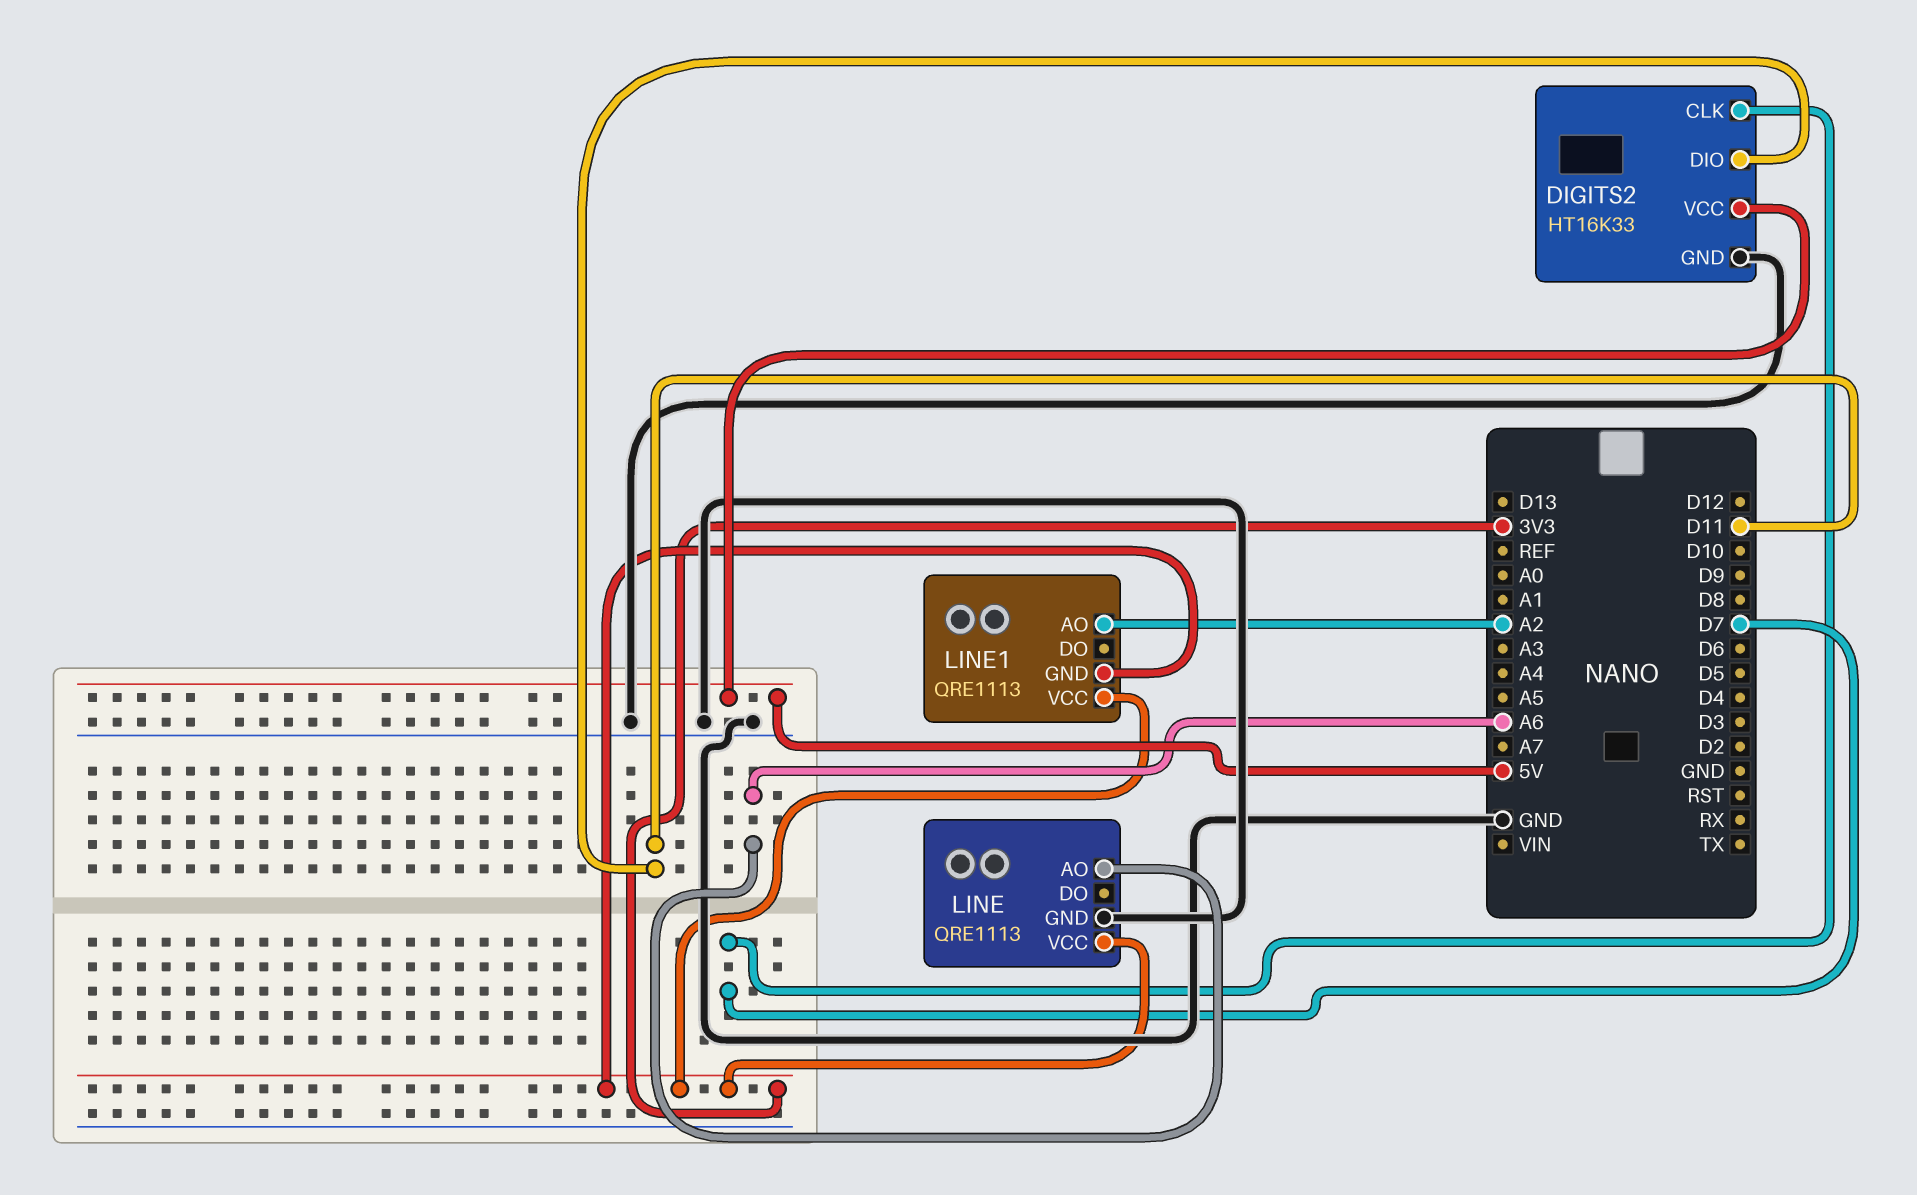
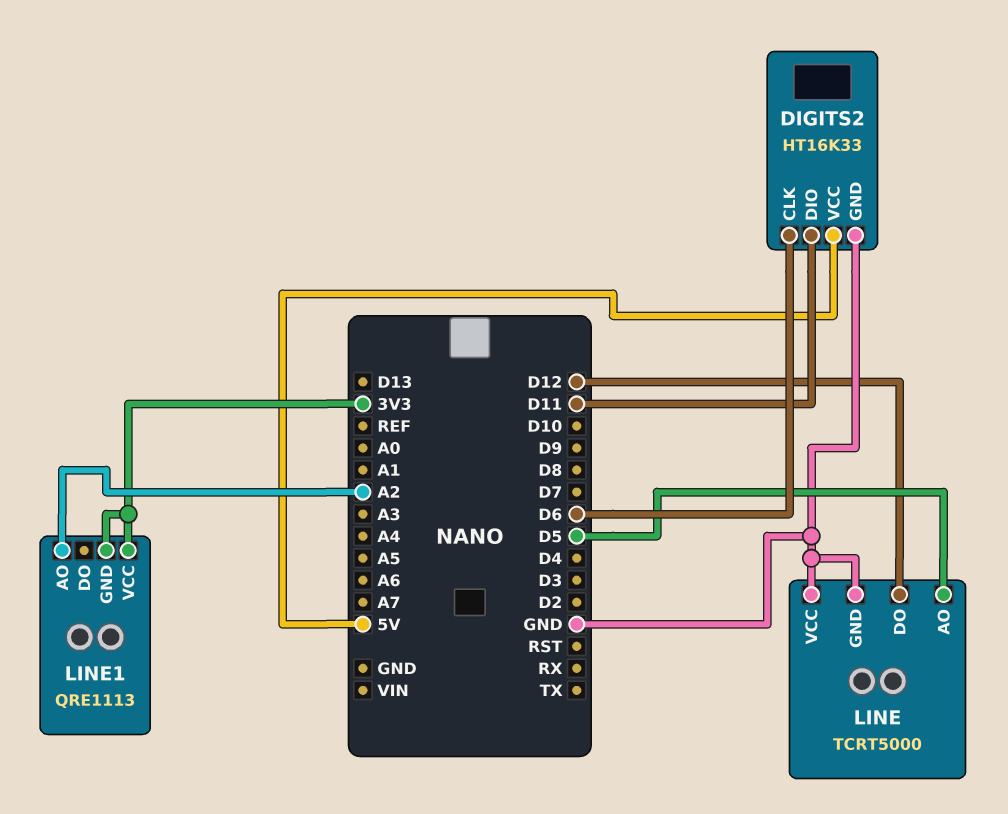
DIGITS2 pin CLK: D7 -> D6
LINE: QRE1113 -> TCRT5000
LINE pin AO: A6 -> D5
LINE pin DO: none -> D12
LINE pin VCC: 3V3 -> GND

